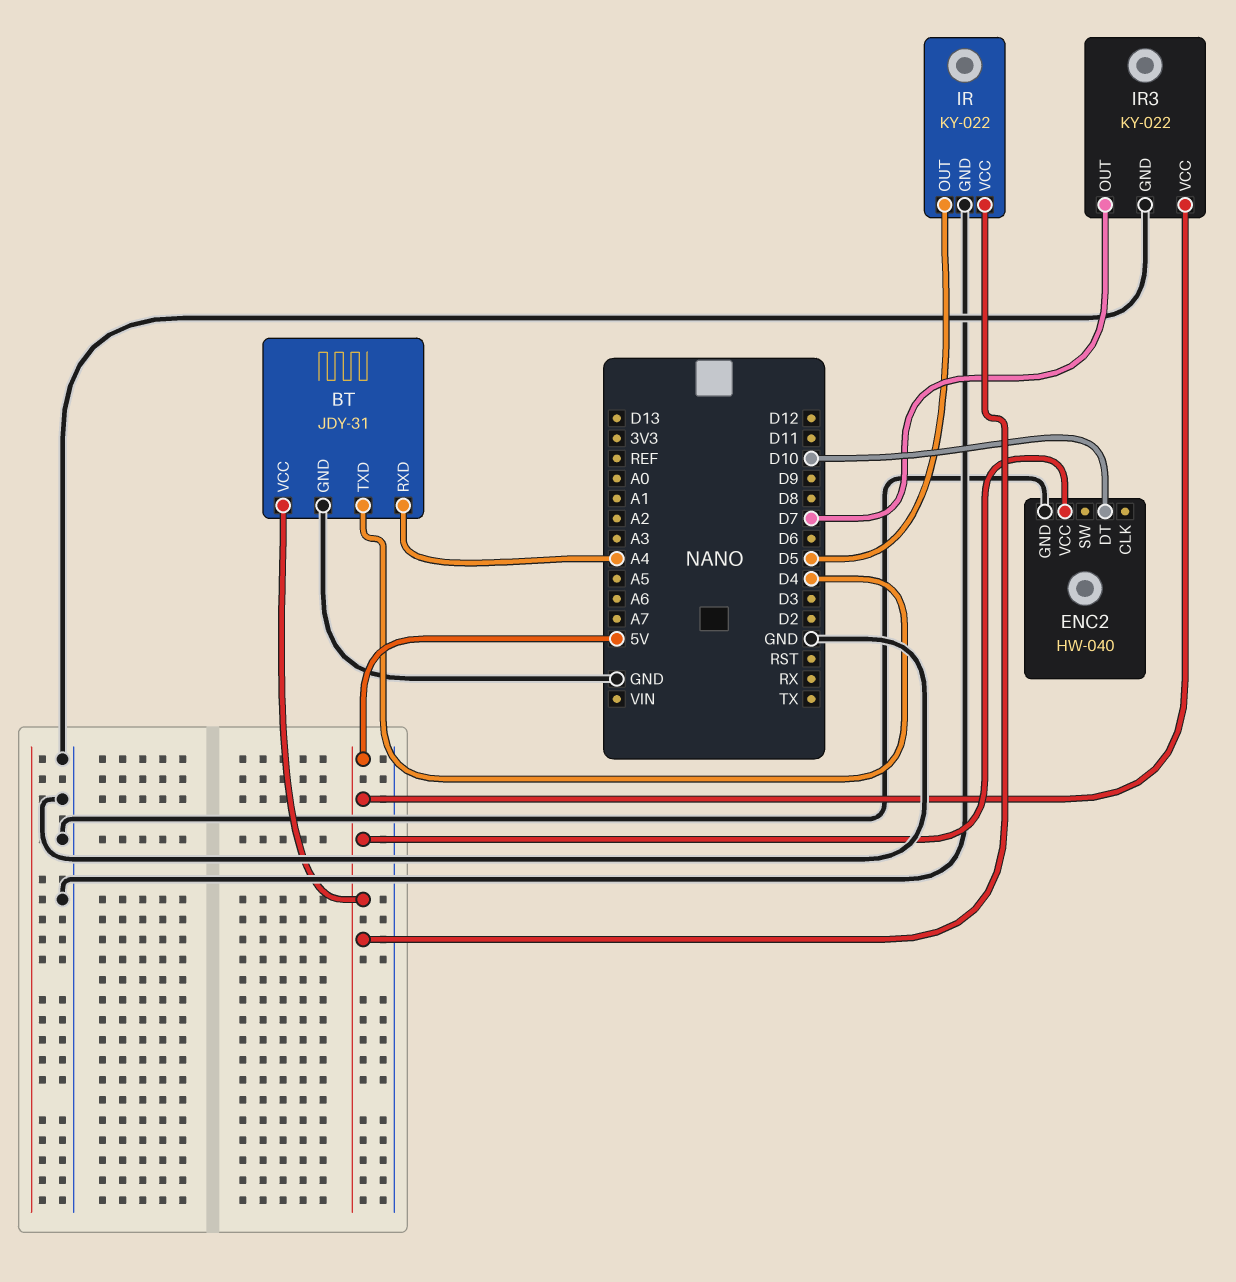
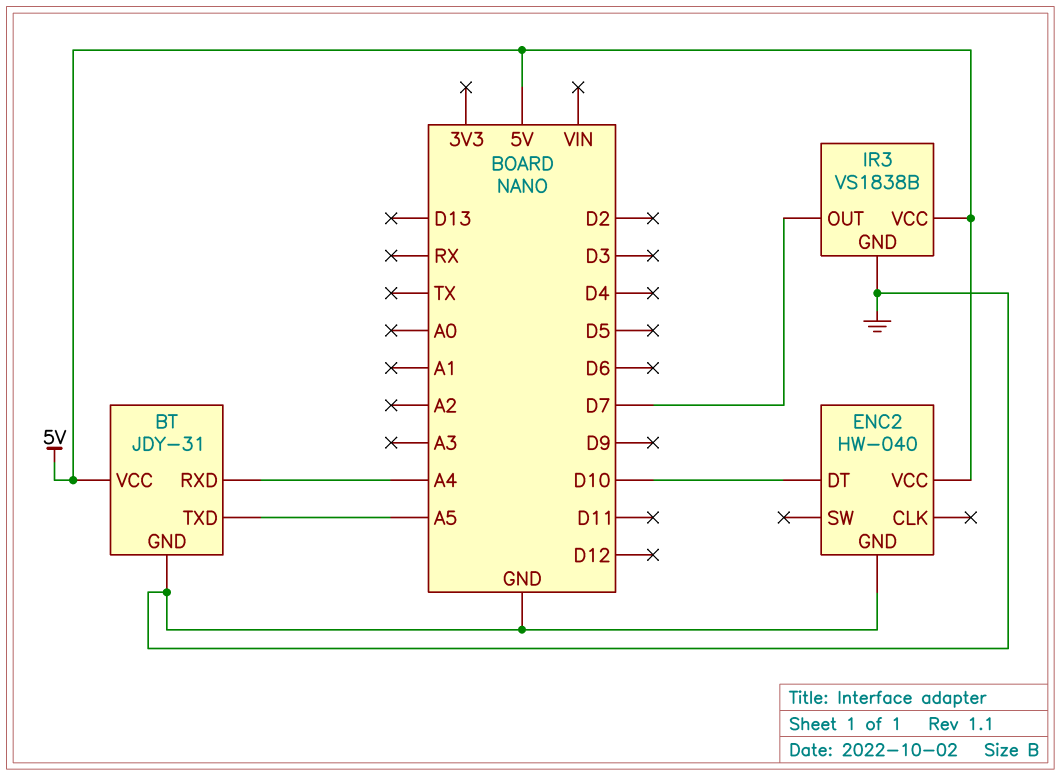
BT pin TXD: D4 -> A5
IR: KY-022 -> none
IR pin GND: GND -> none
IR pin OUT: D5 -> none
IR pin VCC: 5V -> none
IR3: KY-022 -> VS1838B

